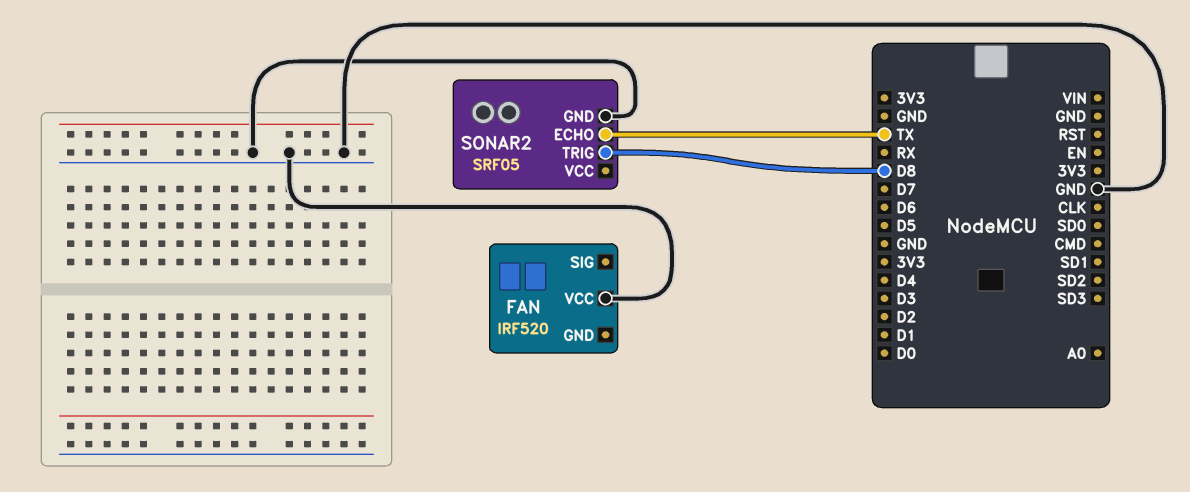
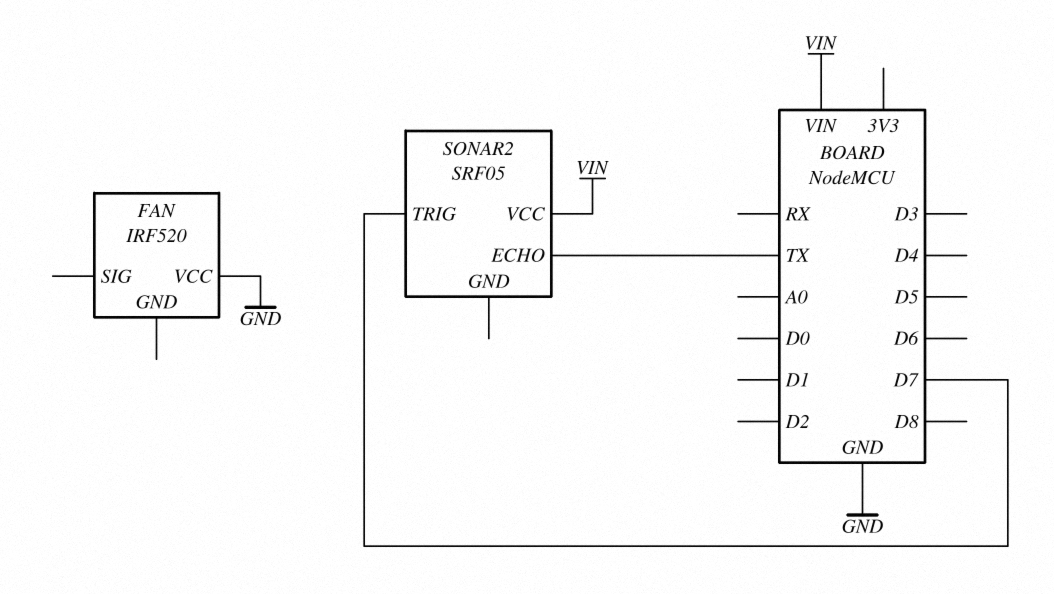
SONAR2 pin GND: GND -> none
SONAR2 pin TRIG: D8 -> D7
SONAR2 pin VCC: none -> VIN

